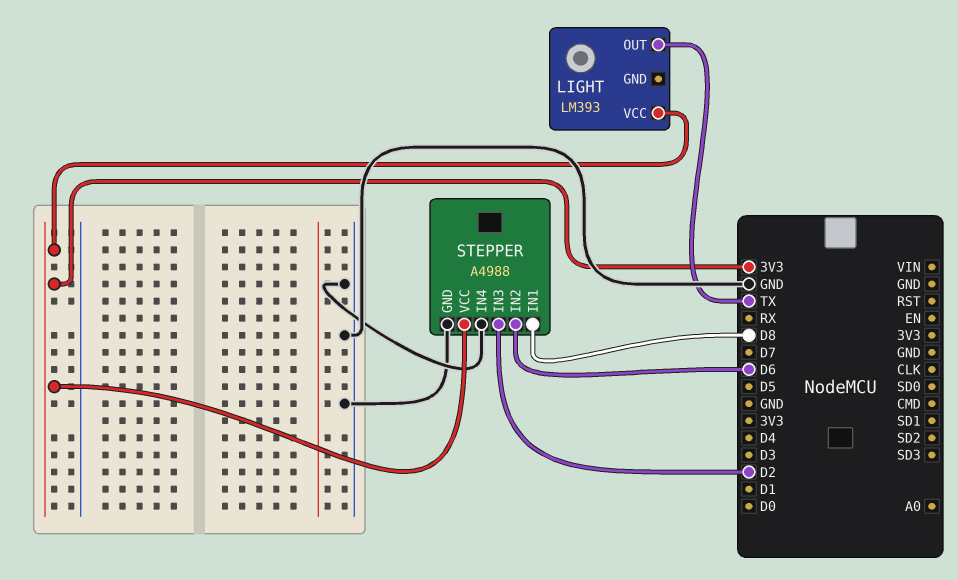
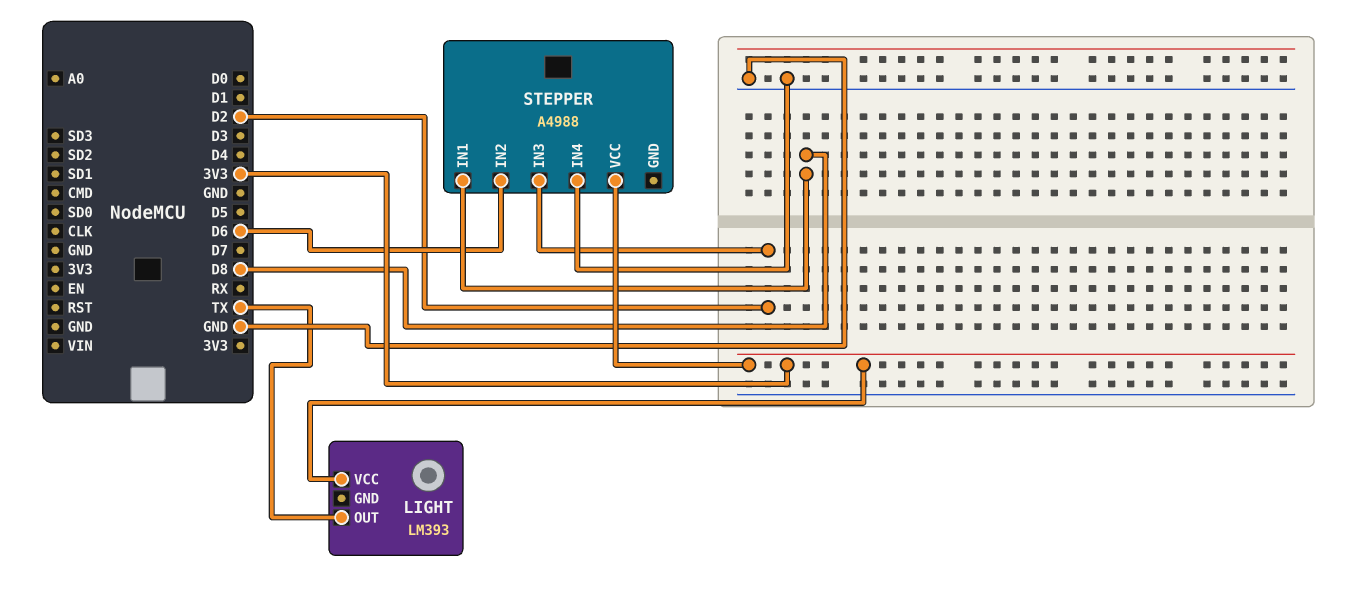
STEPPER pin GND: GND -> none

